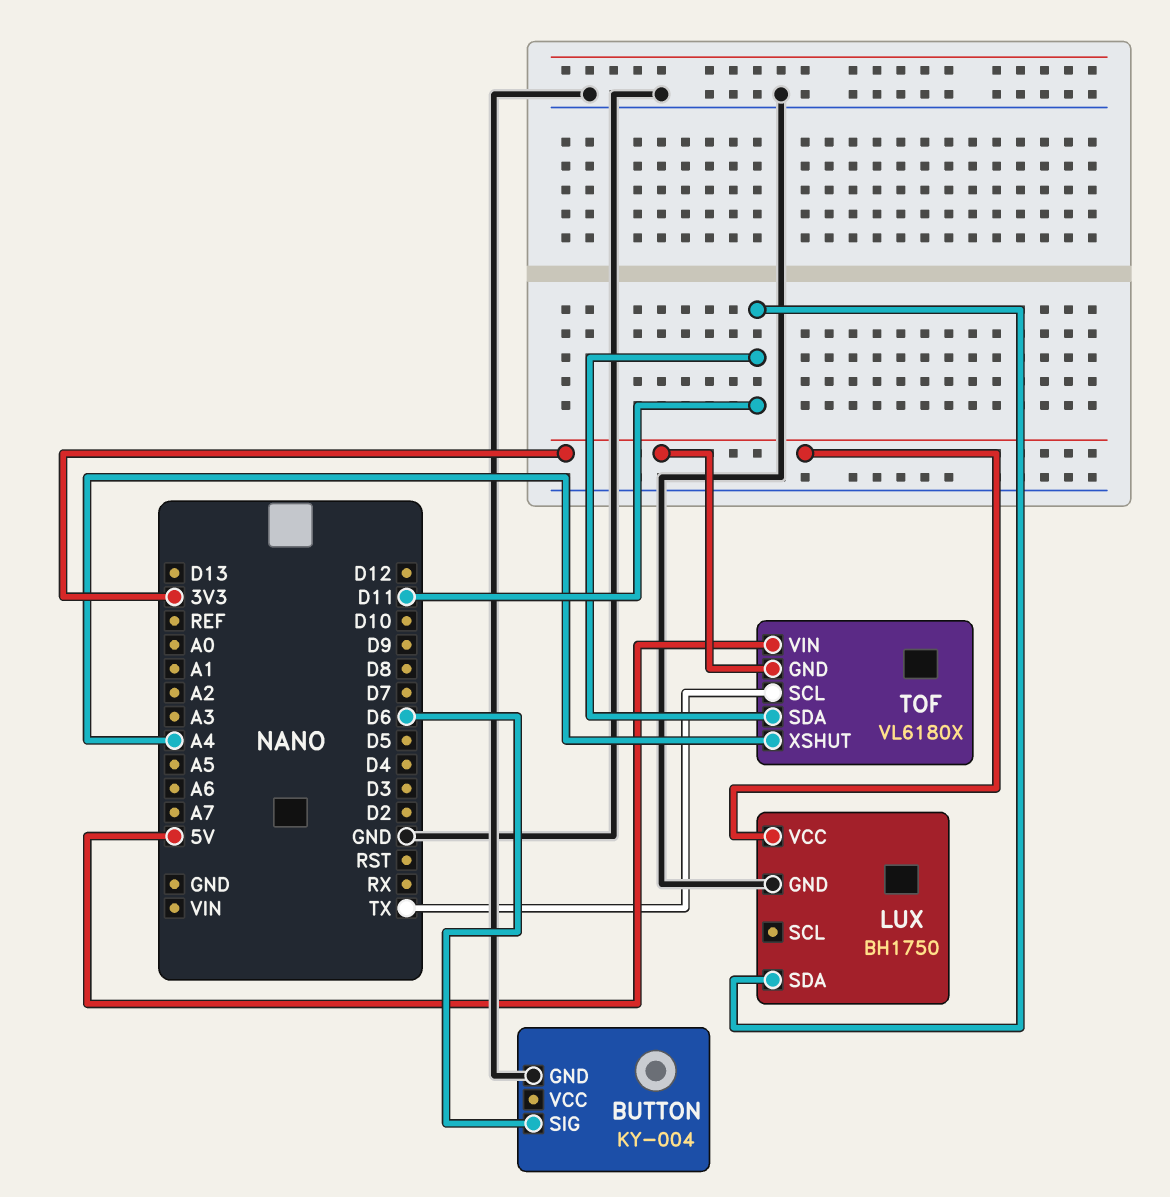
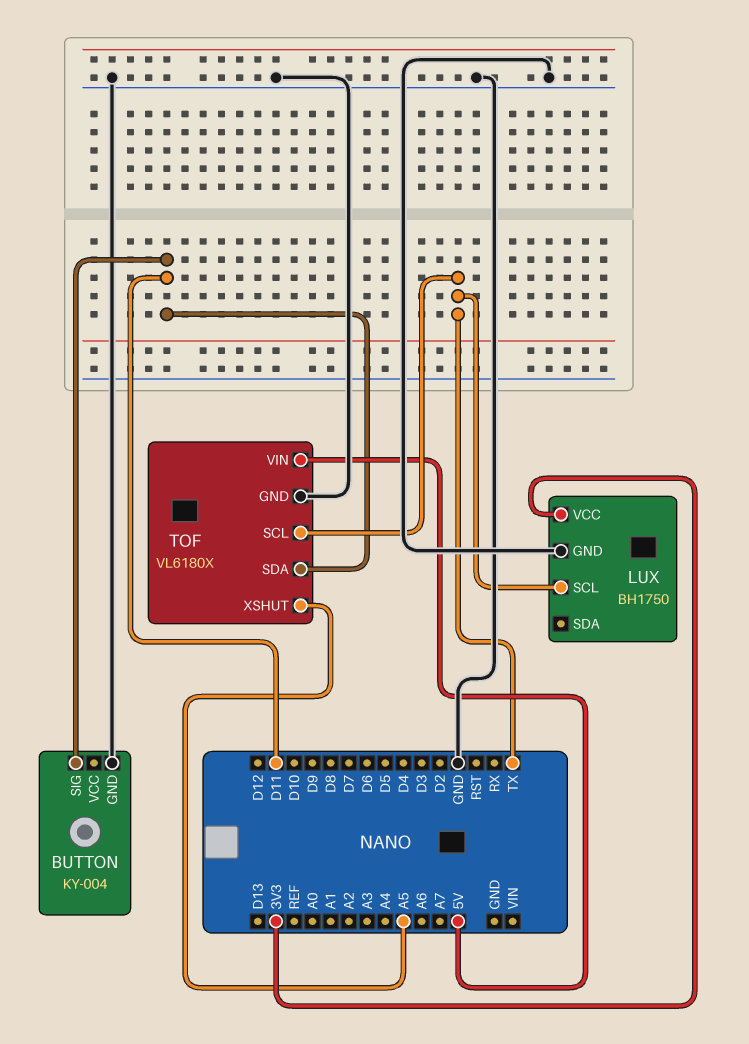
BUTTON pin SIG: D6 -> D11
LUX pin SCL: none -> TX
LUX pin SDA: D11 -> none
TOF pin GND: 3V3 -> GND
TOF pin XSHUT: A4 -> A5

